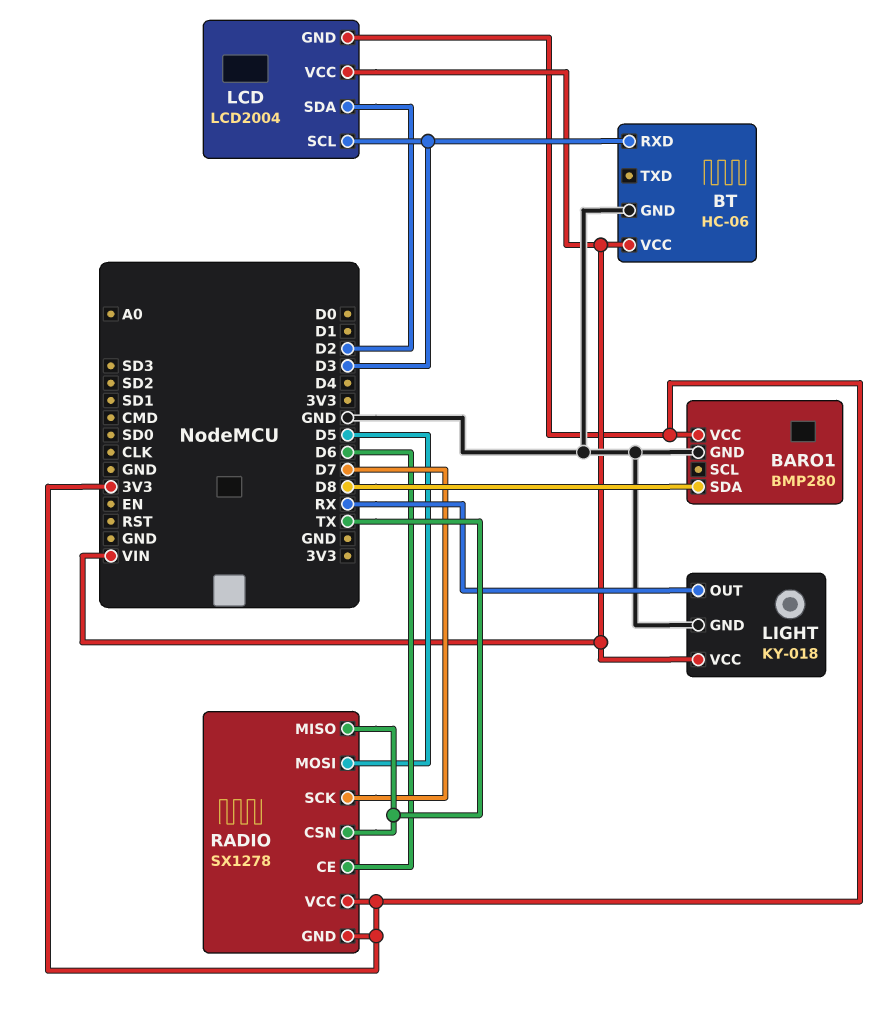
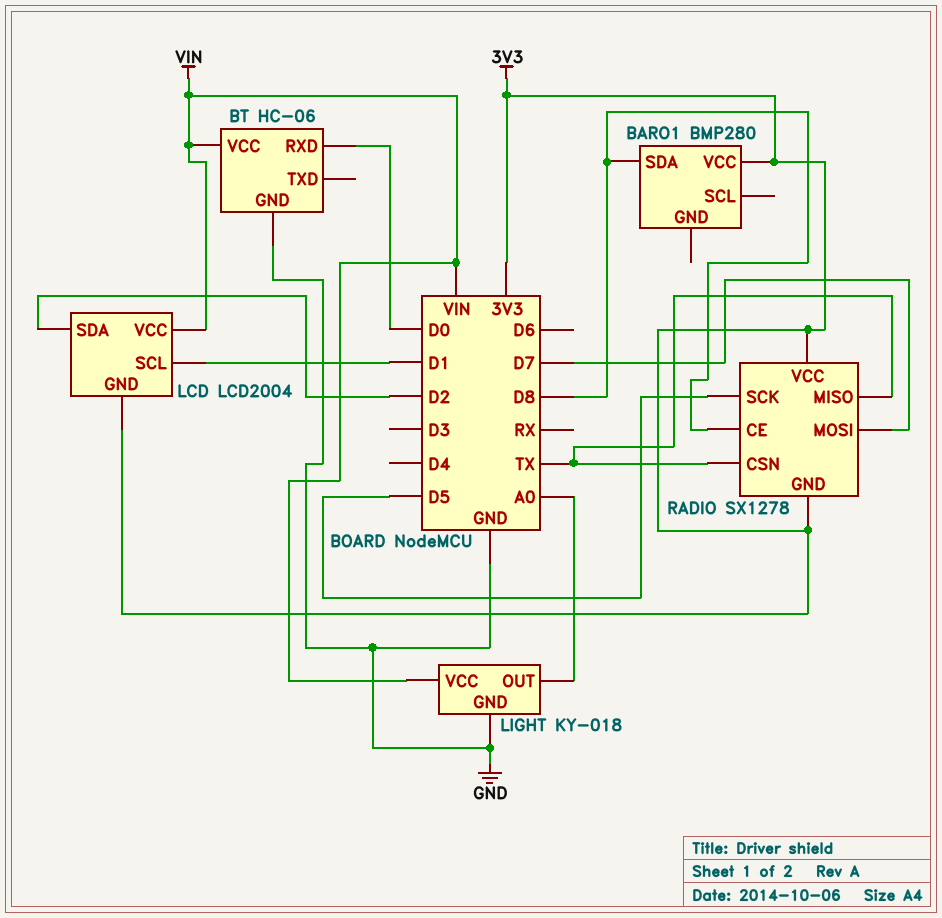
BARO1 pin GND: GND -> none
BT pin RXD: D3 -> D0
LCD pin SCL: D3 -> D1
LIGHT pin OUT: RX -> A0
RADIO pin CE: D6 -> D8
RADIO pin MOSI: D5 -> D7
RADIO pin SCK: D7 -> D5

